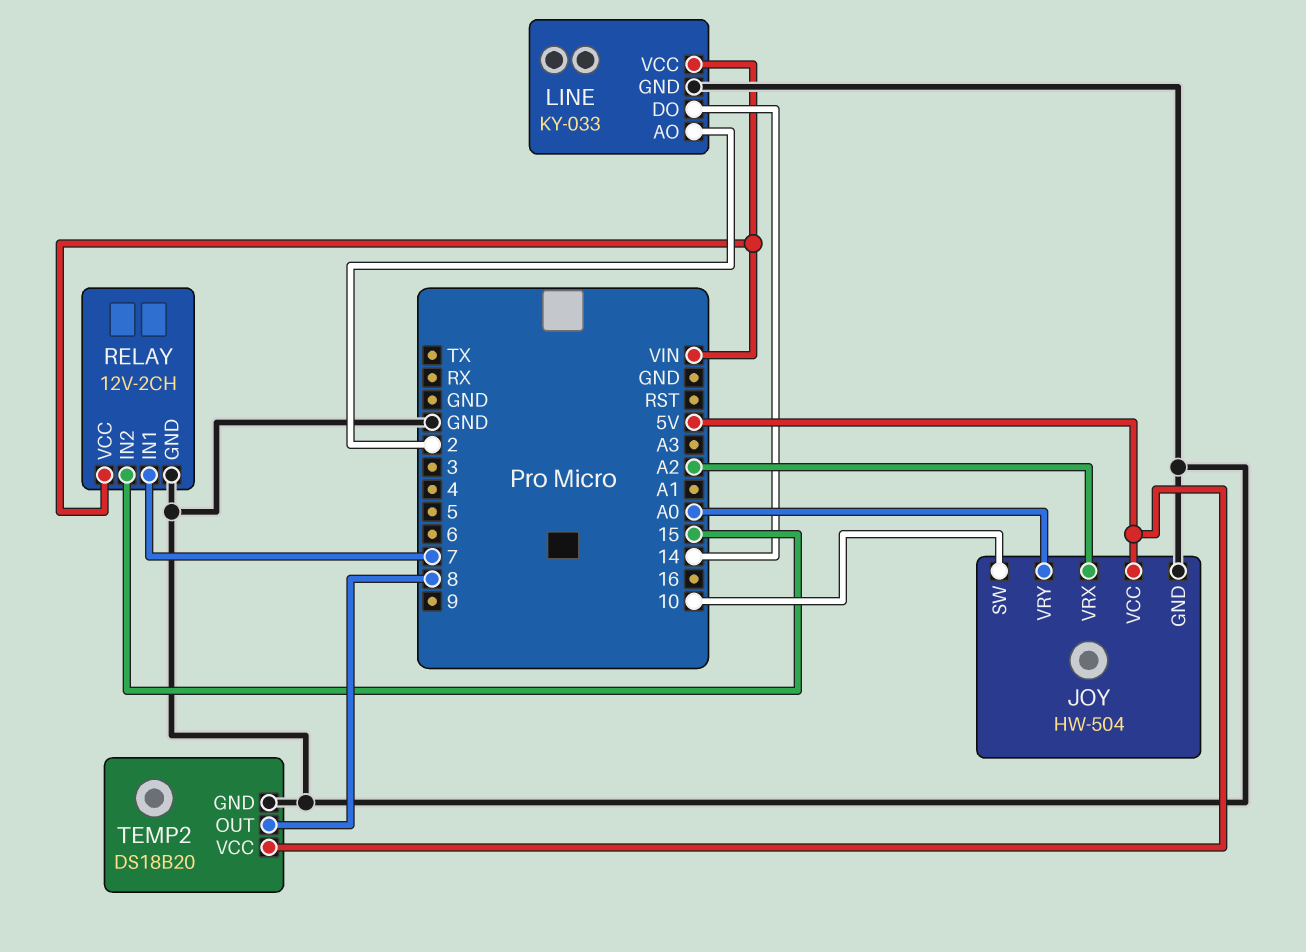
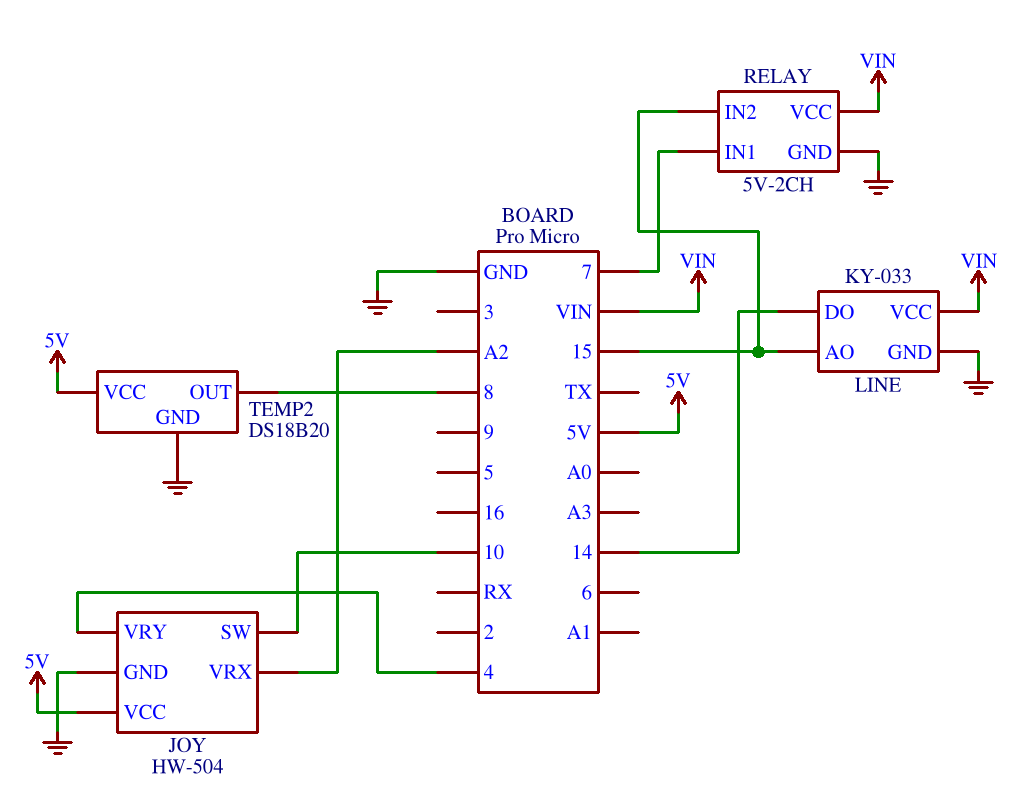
JOY pin VRY: A0 -> 4
LINE pin AO: 2 -> 15
RELAY: 12V-2CH -> 5V-2CH

